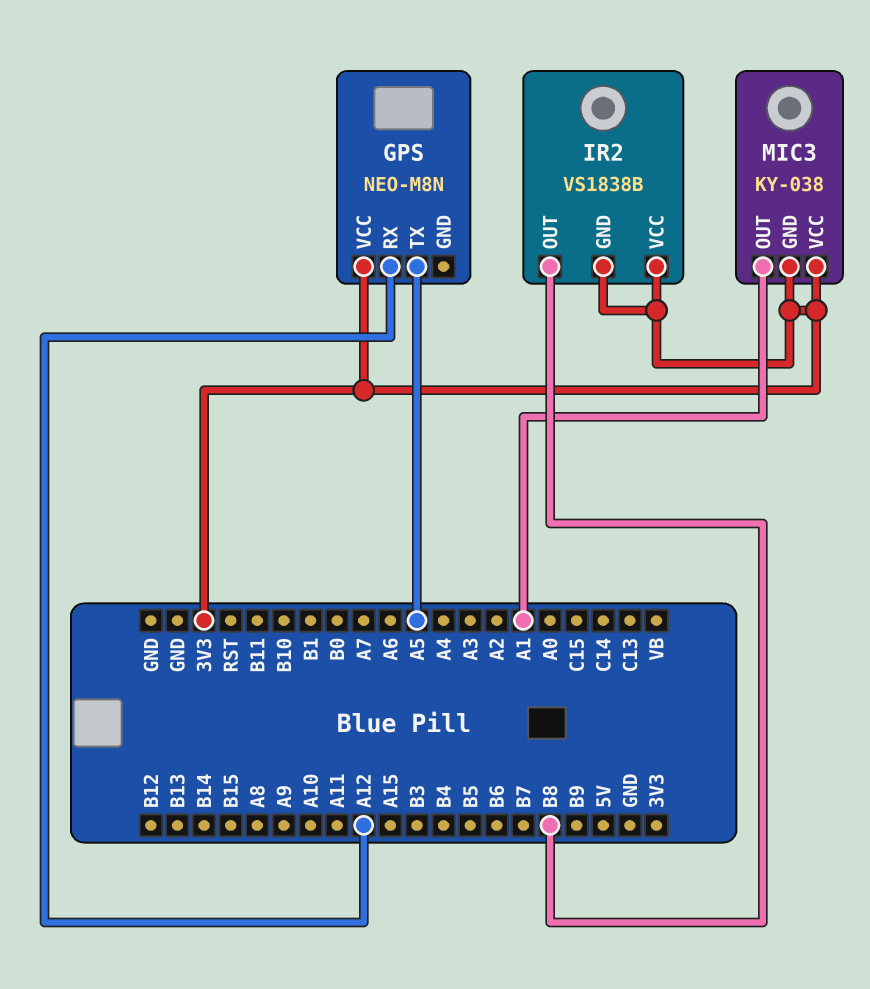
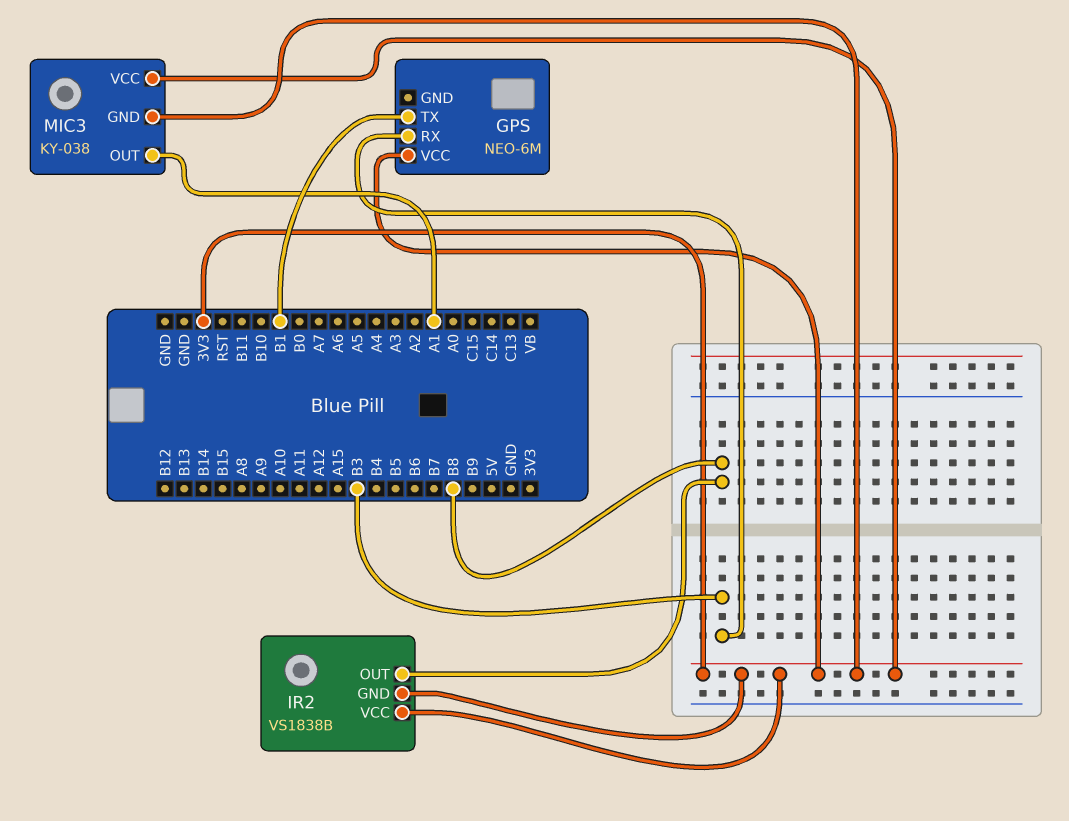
GPS: NEO-M8N -> NEO-6M
GPS pin RX: A12 -> B3
GPS pin TX: A5 -> B1

